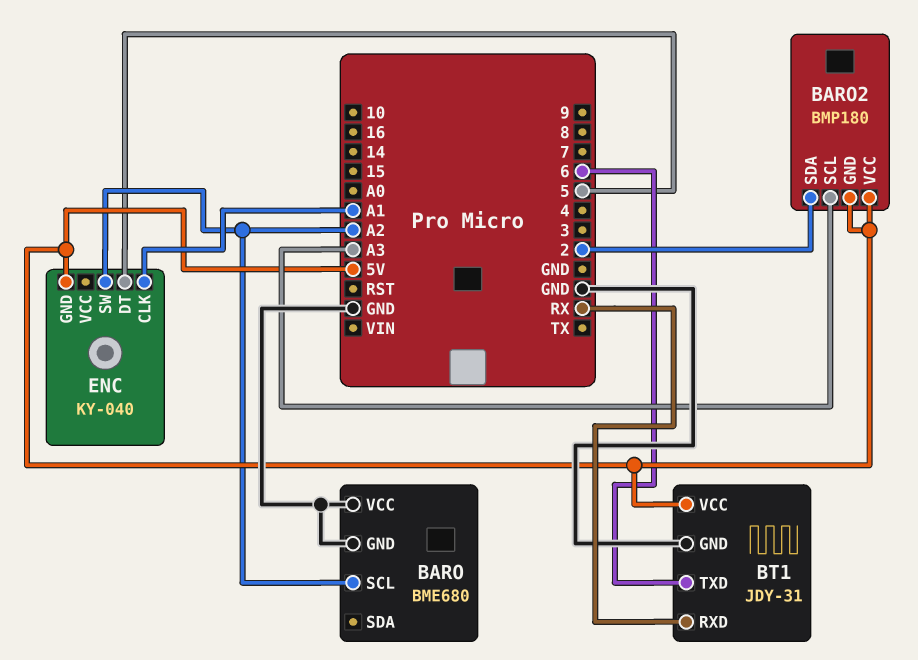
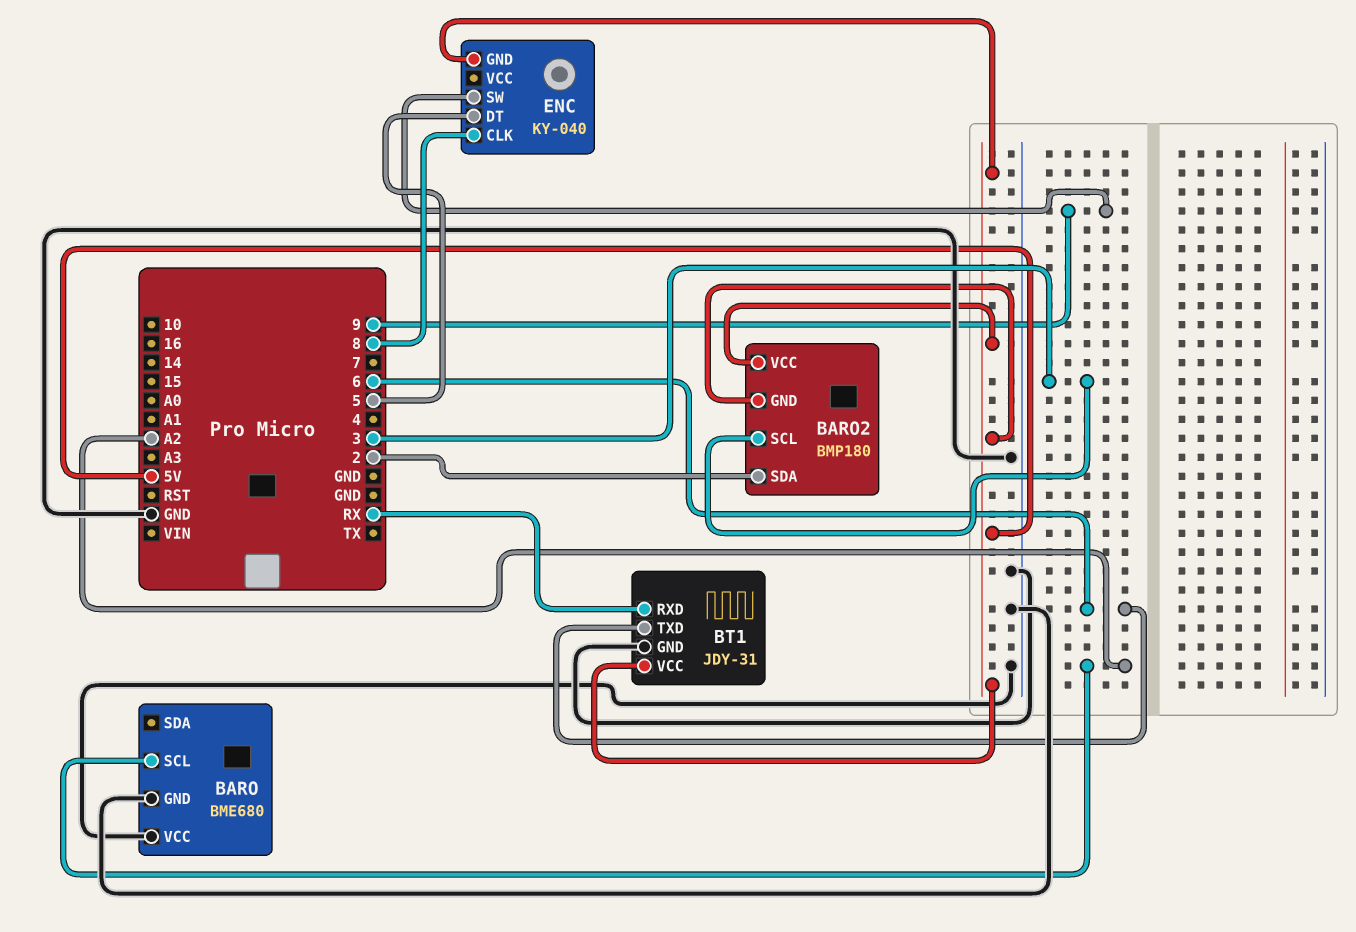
BARO2 pin SCL: A3 -> 3
ENC pin CLK: A1 -> 8
ENC pin SW: A2 -> 9

